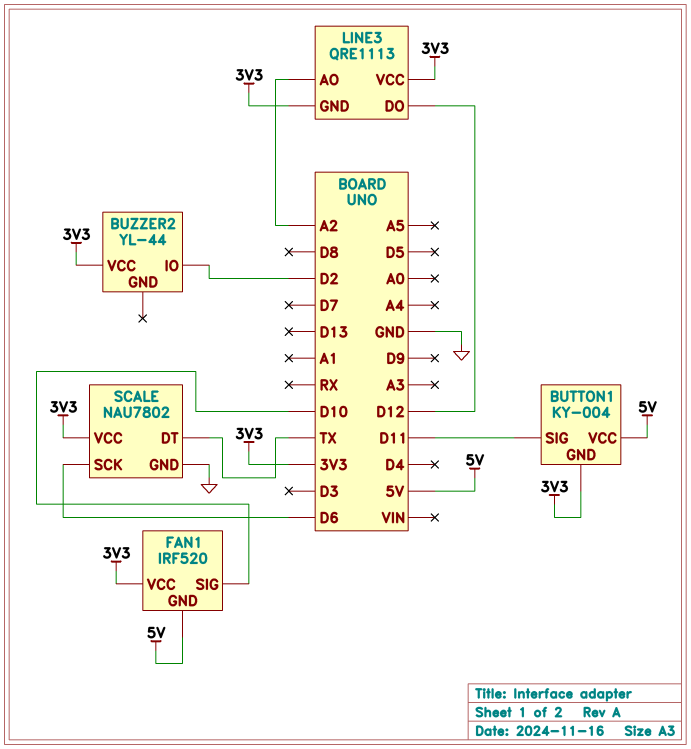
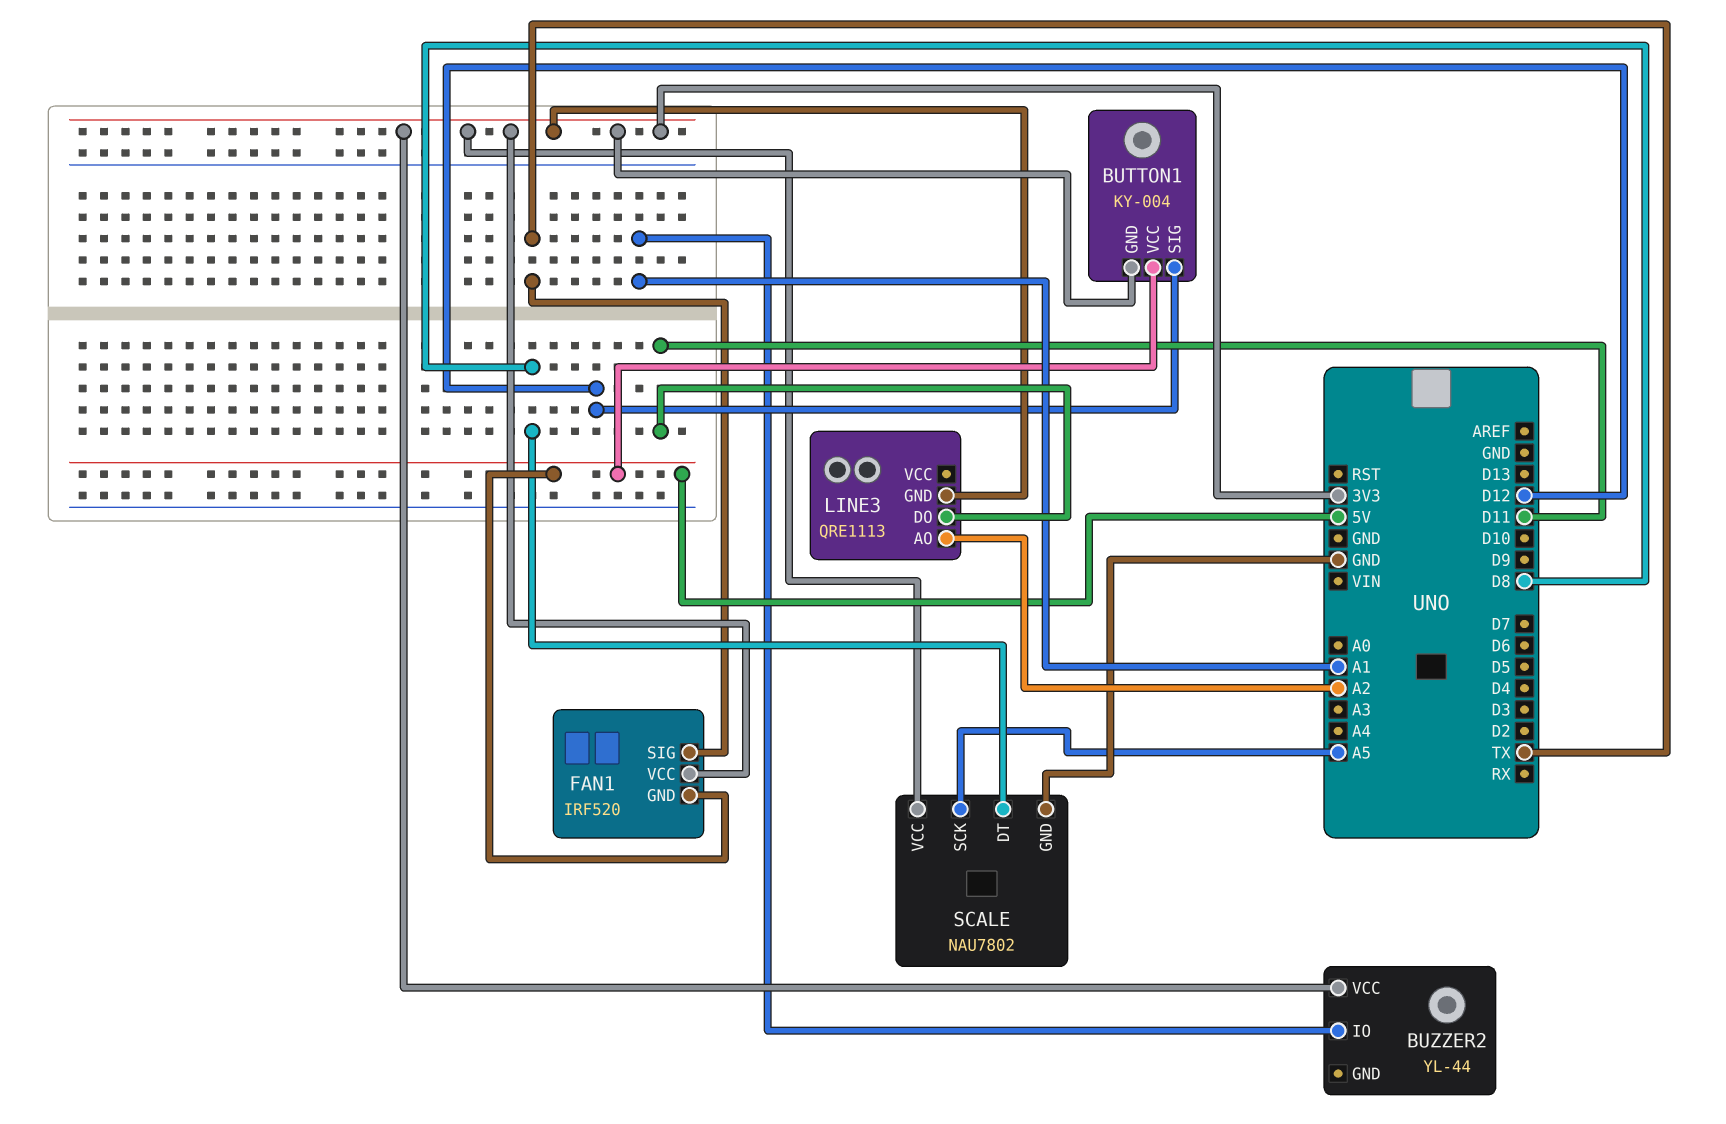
BUTTON1 pin SIG: D11 -> D12
BUZZER2 pin IO: D2 -> A1
FAN1 pin SIG: D10 -> TX
LINE3 pin DO: D12 -> D11
LINE3 pin VCC: 3V3 -> none
SCALE pin DT: TX -> D8
SCALE pin SCK: D6 -> A5

